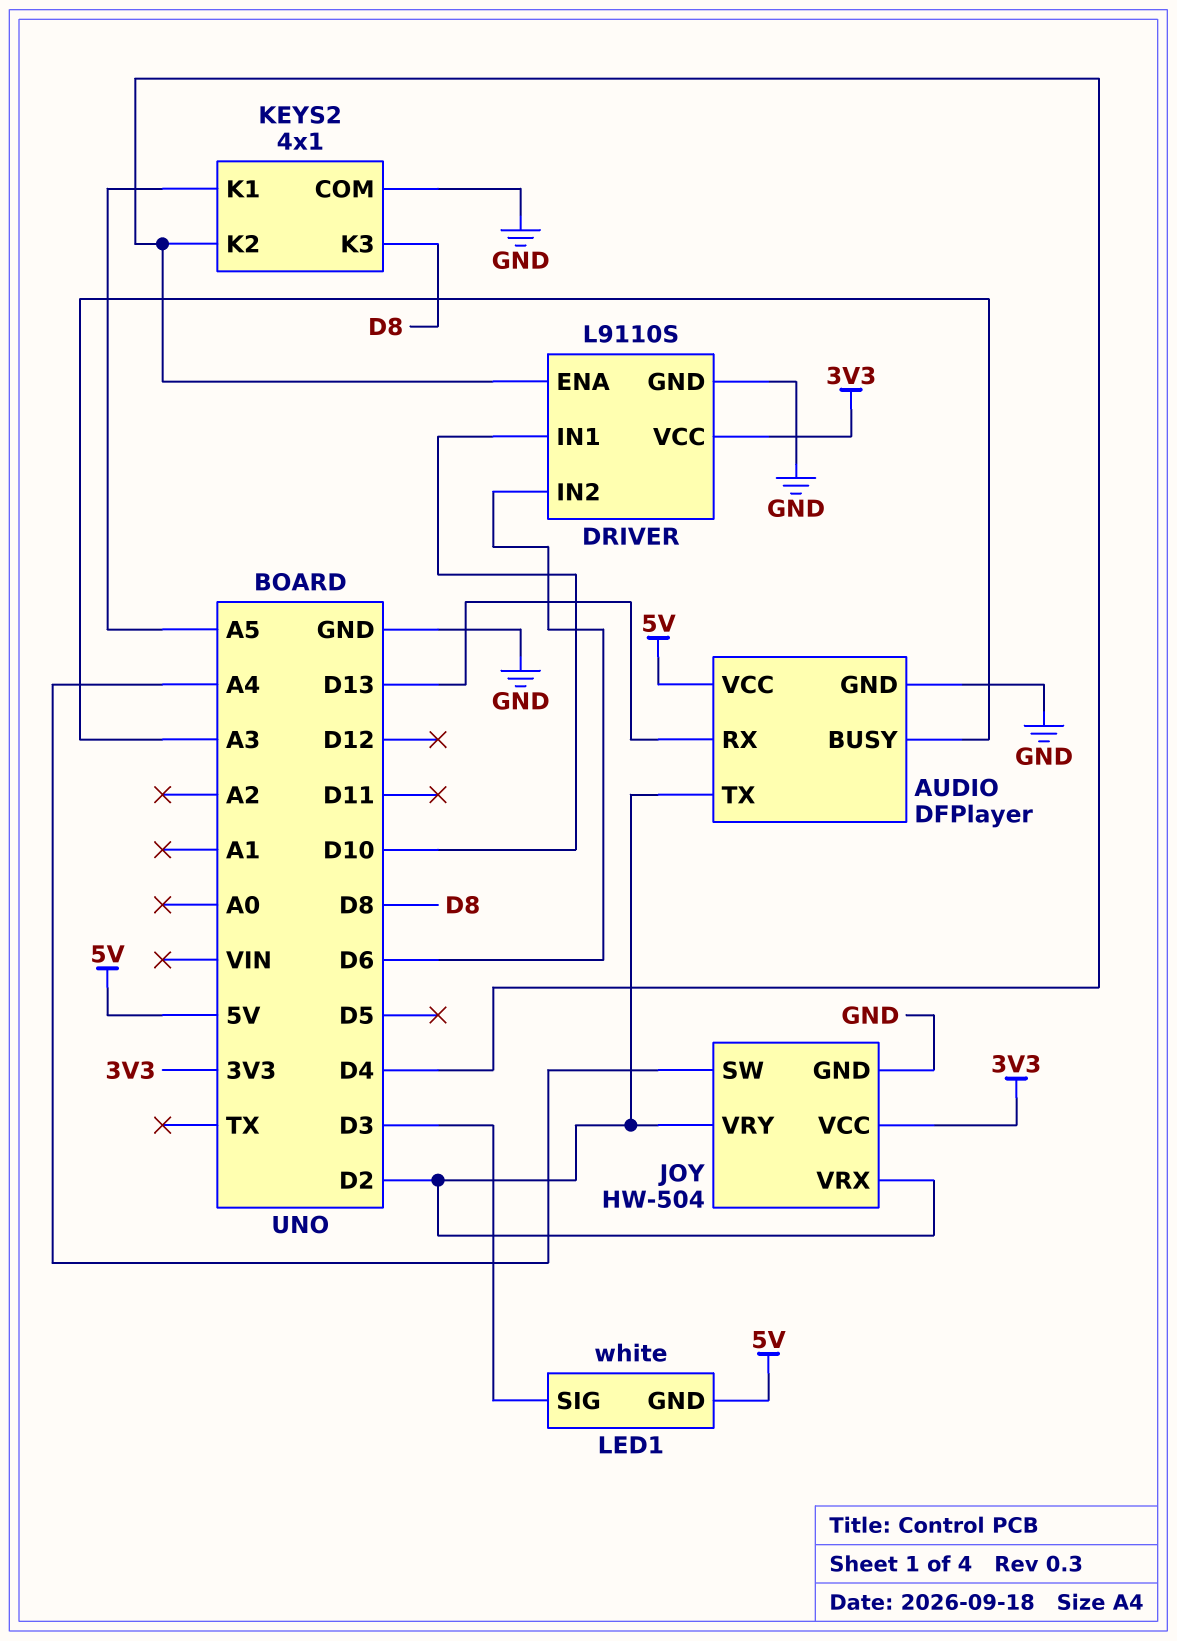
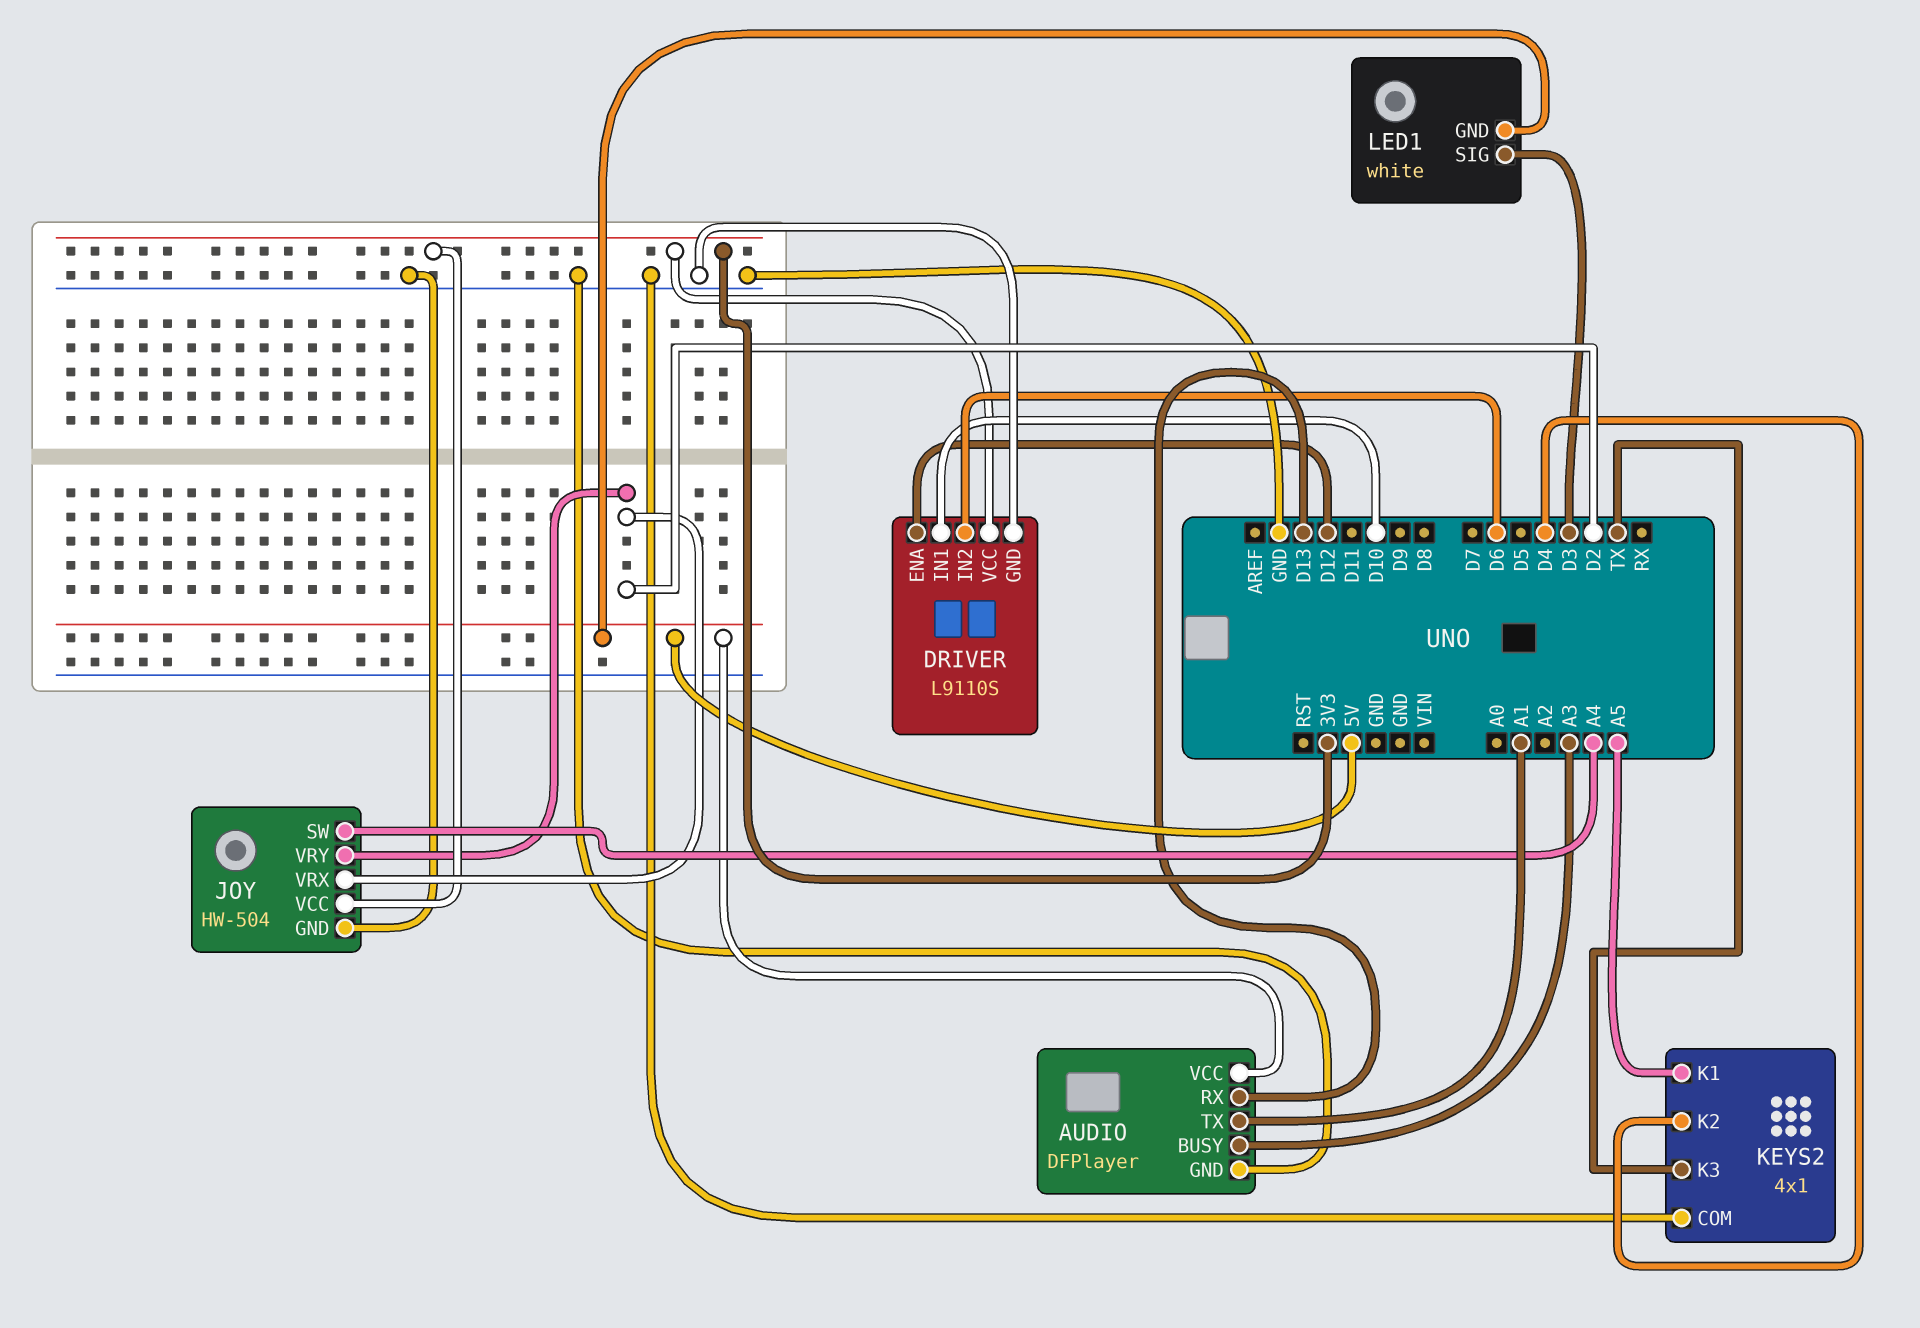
AUDIO pin TX: D2 -> A1
DRIVER pin ENA: D4 -> D12
KEYS2 pin K3: D8 -> TX

